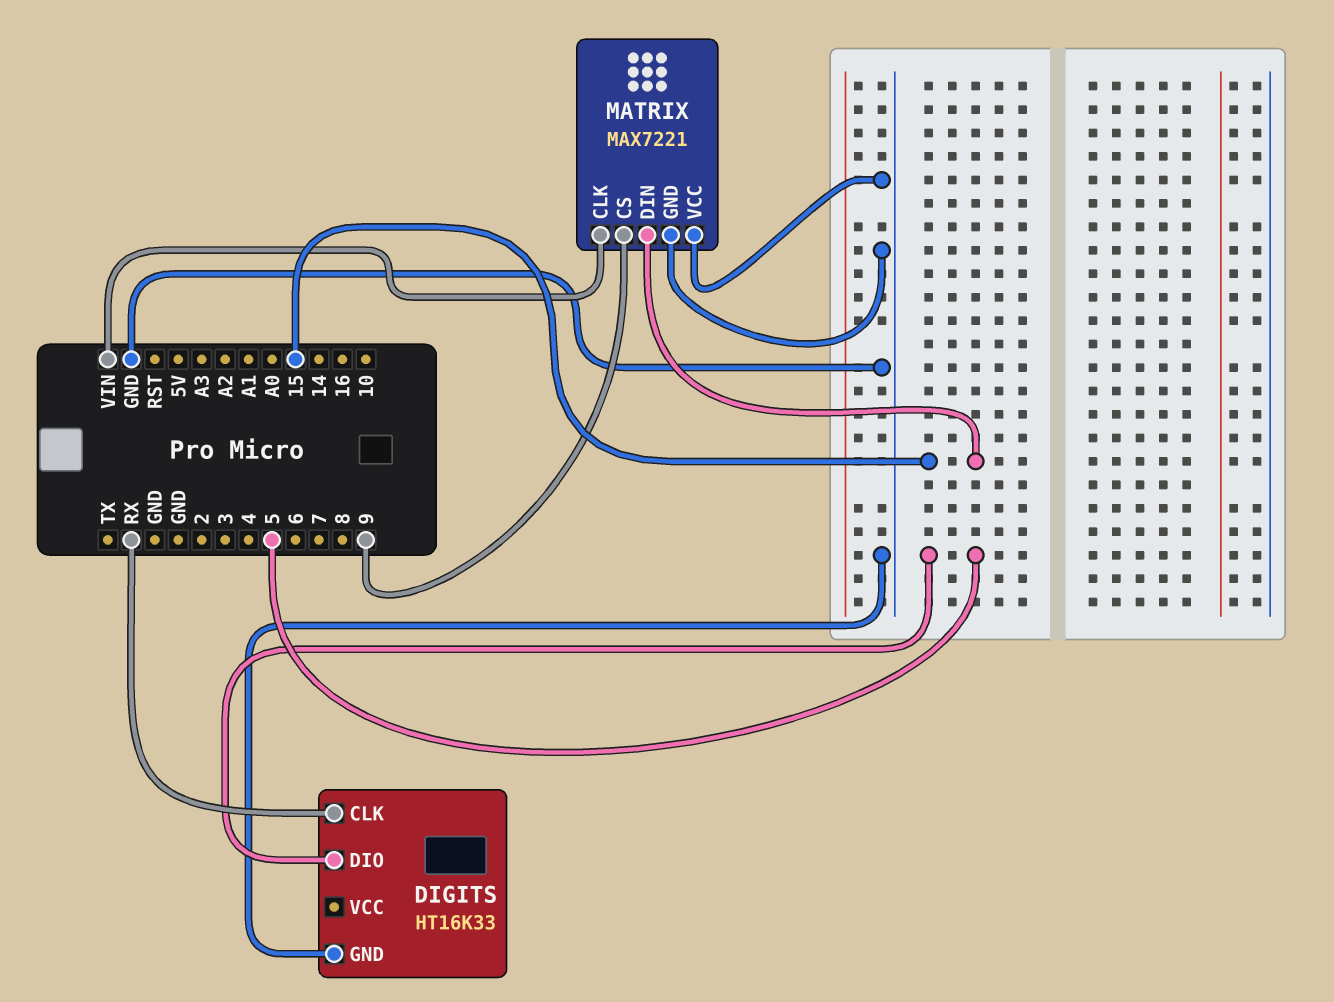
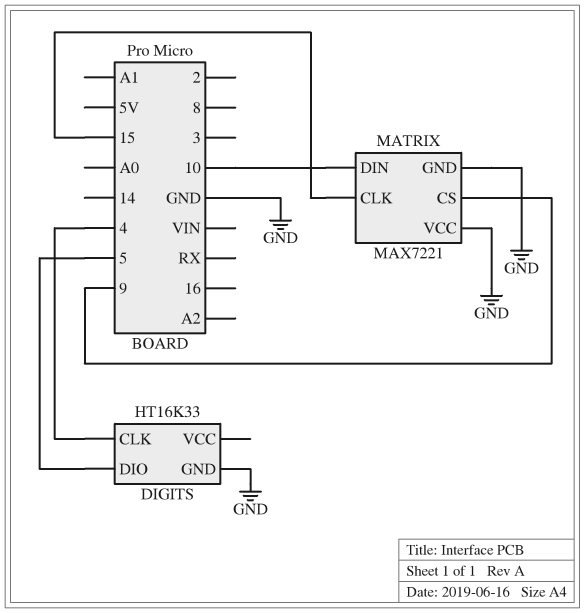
DIGITS pin CLK: RX -> 4
MATRIX pin CLK: VIN -> 15
MATRIX pin DIN: 15 -> 10

